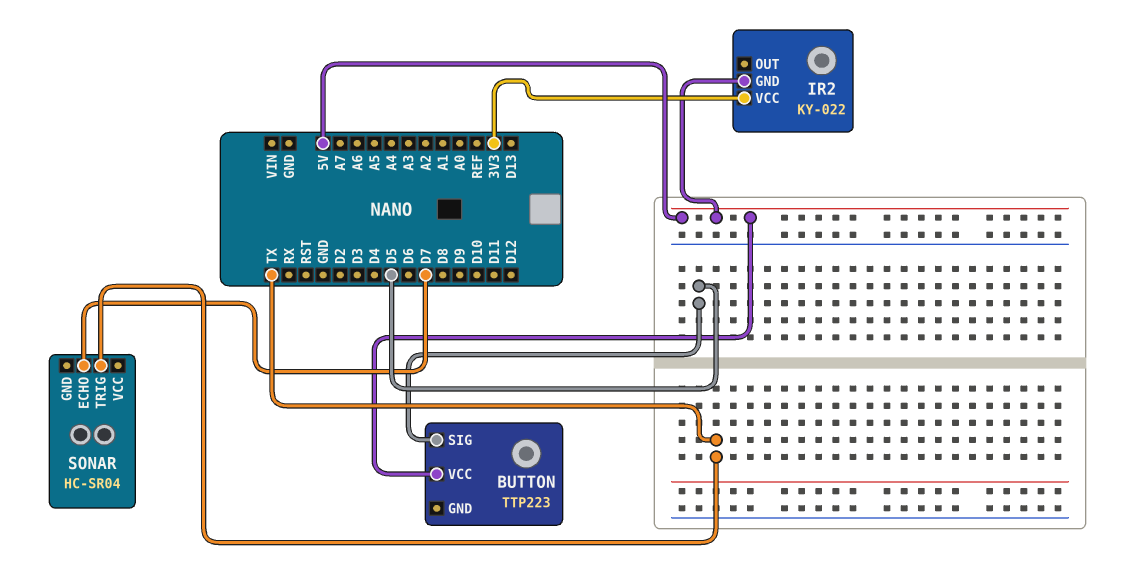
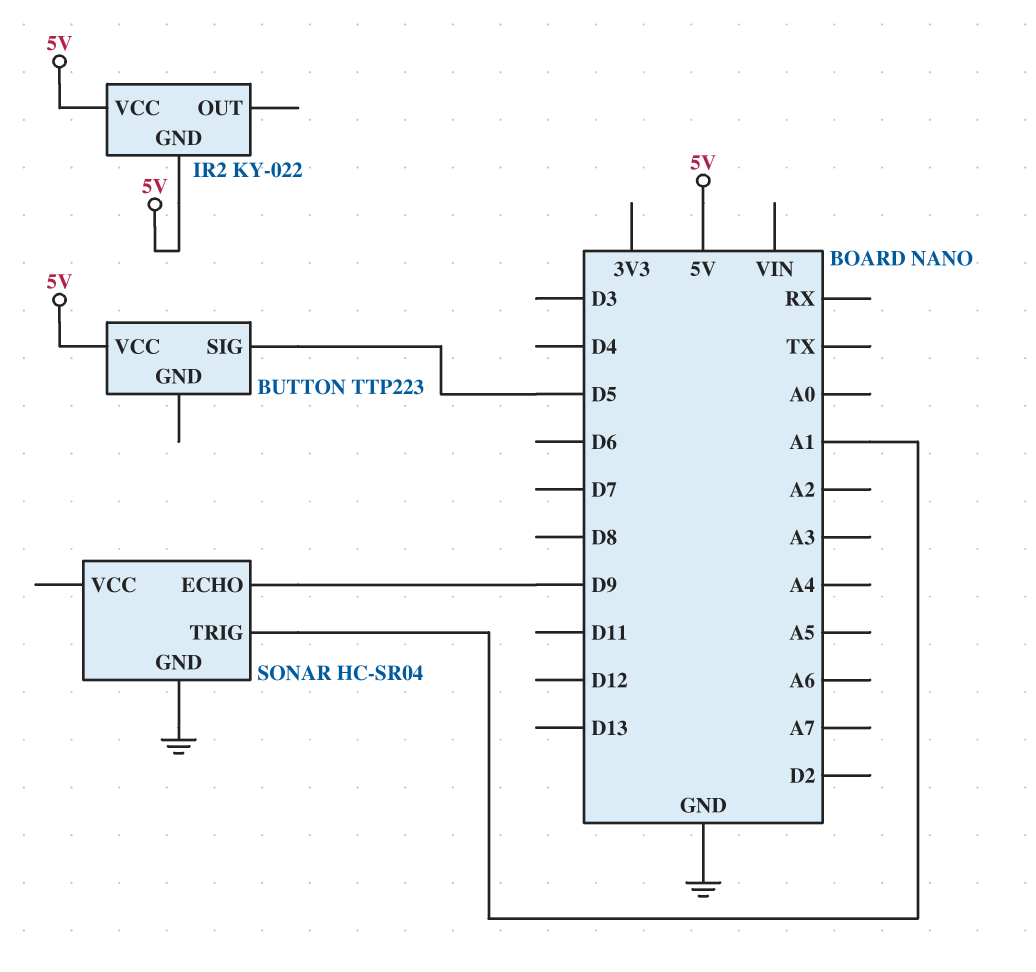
IR2 pin VCC: 3V3 -> 5V
SONAR pin ECHO: D7 -> D9
SONAR pin GND: none -> GND
SONAR pin TRIG: TX -> A1

